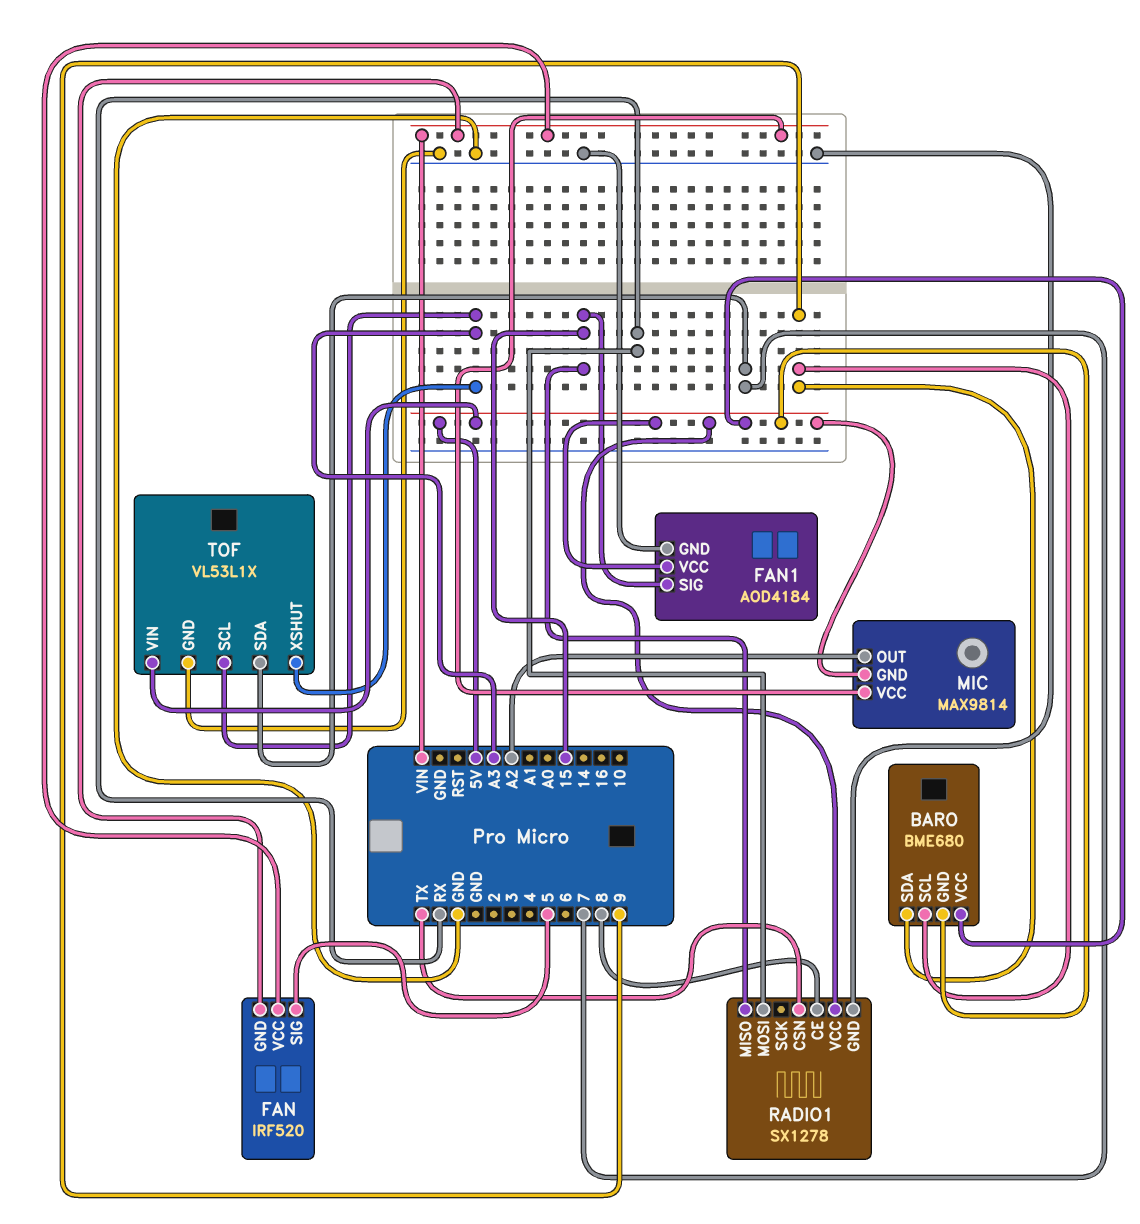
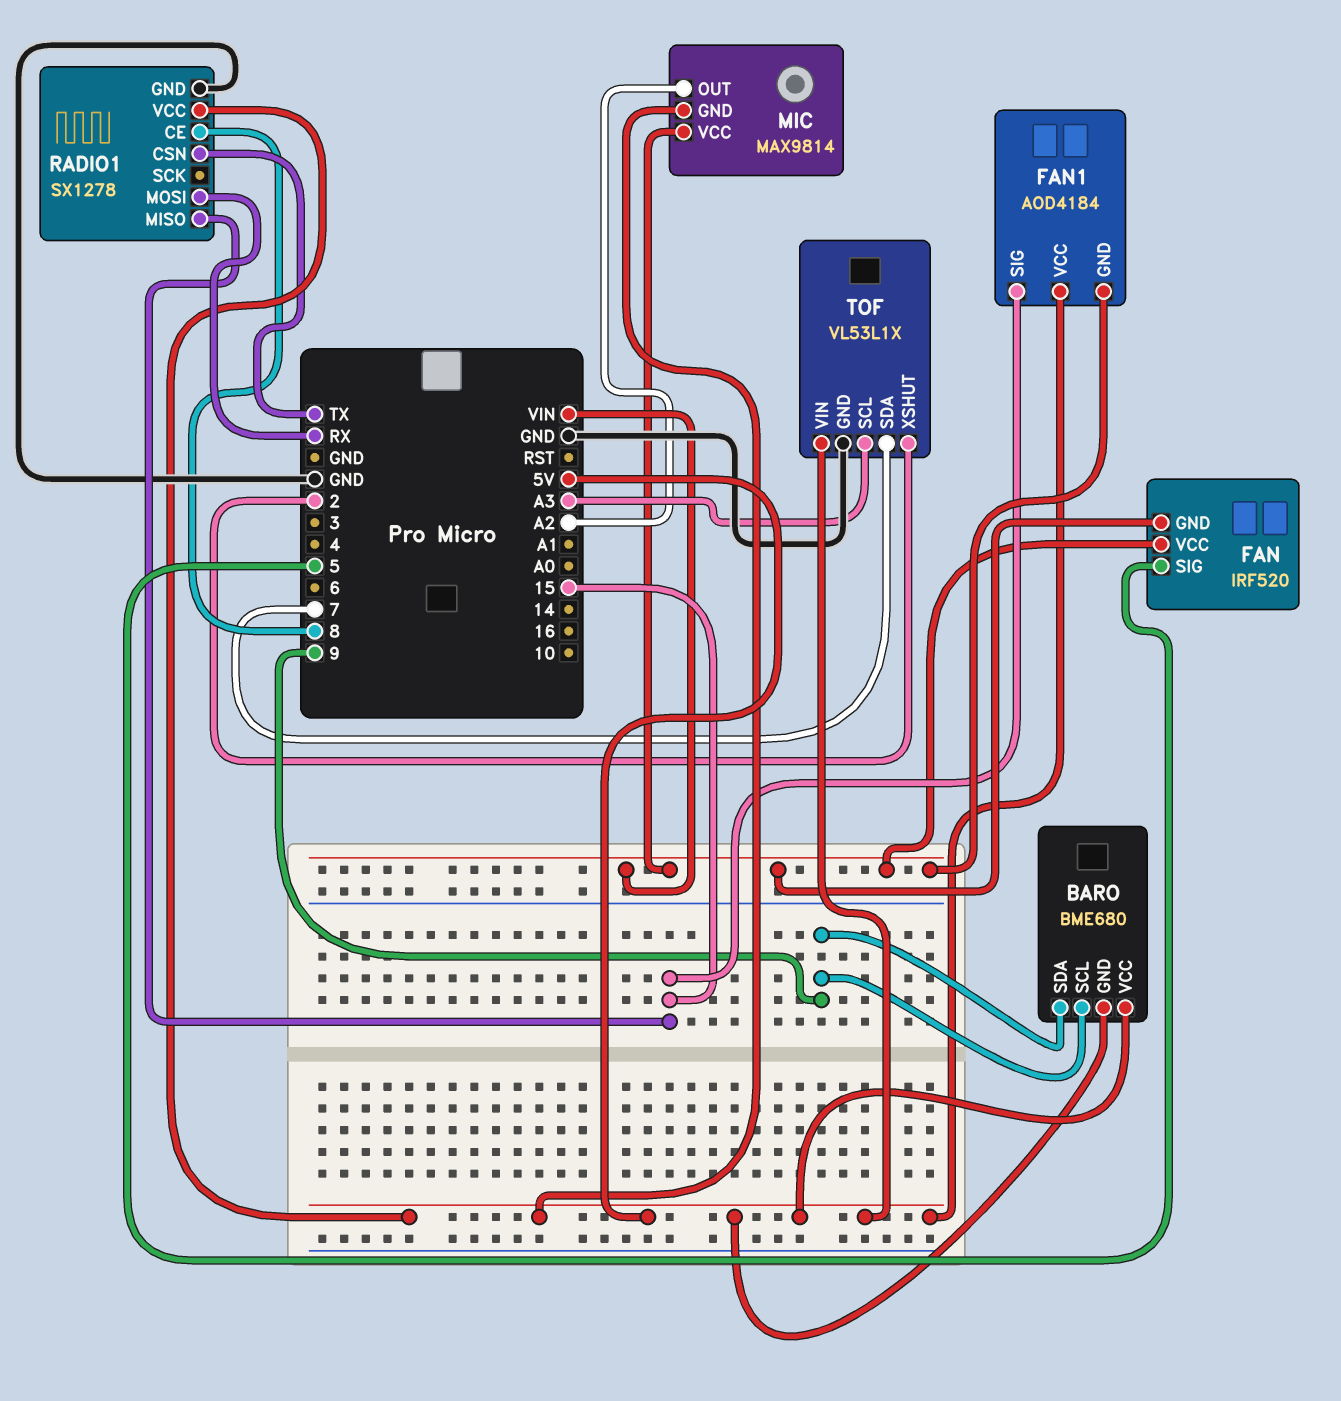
FAN1 pin GND: GND -> VIN
TOF pin XSHUT: A3 -> 2

